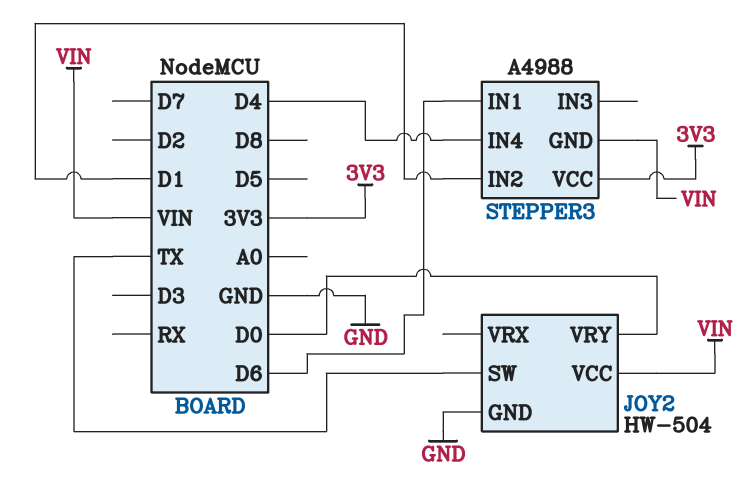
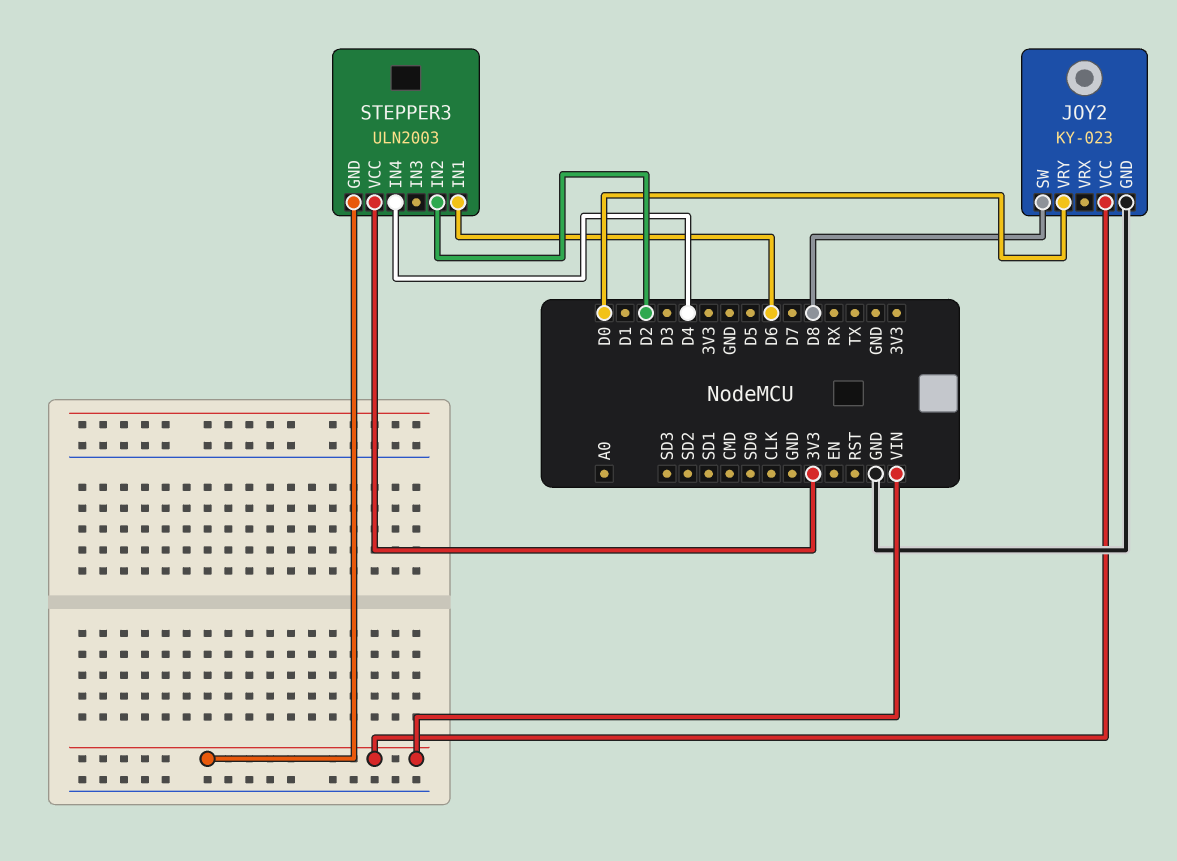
JOY2: HW-504 -> KY-023
JOY2 pin SW: TX -> D8
STEPPER3: A4988 -> ULN2003
STEPPER3 pin IN2: D1 -> D2

